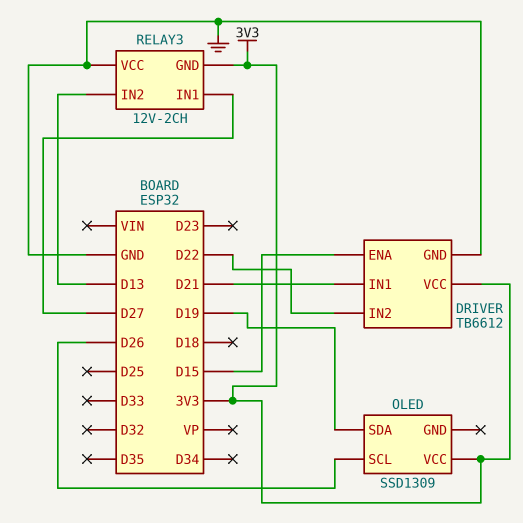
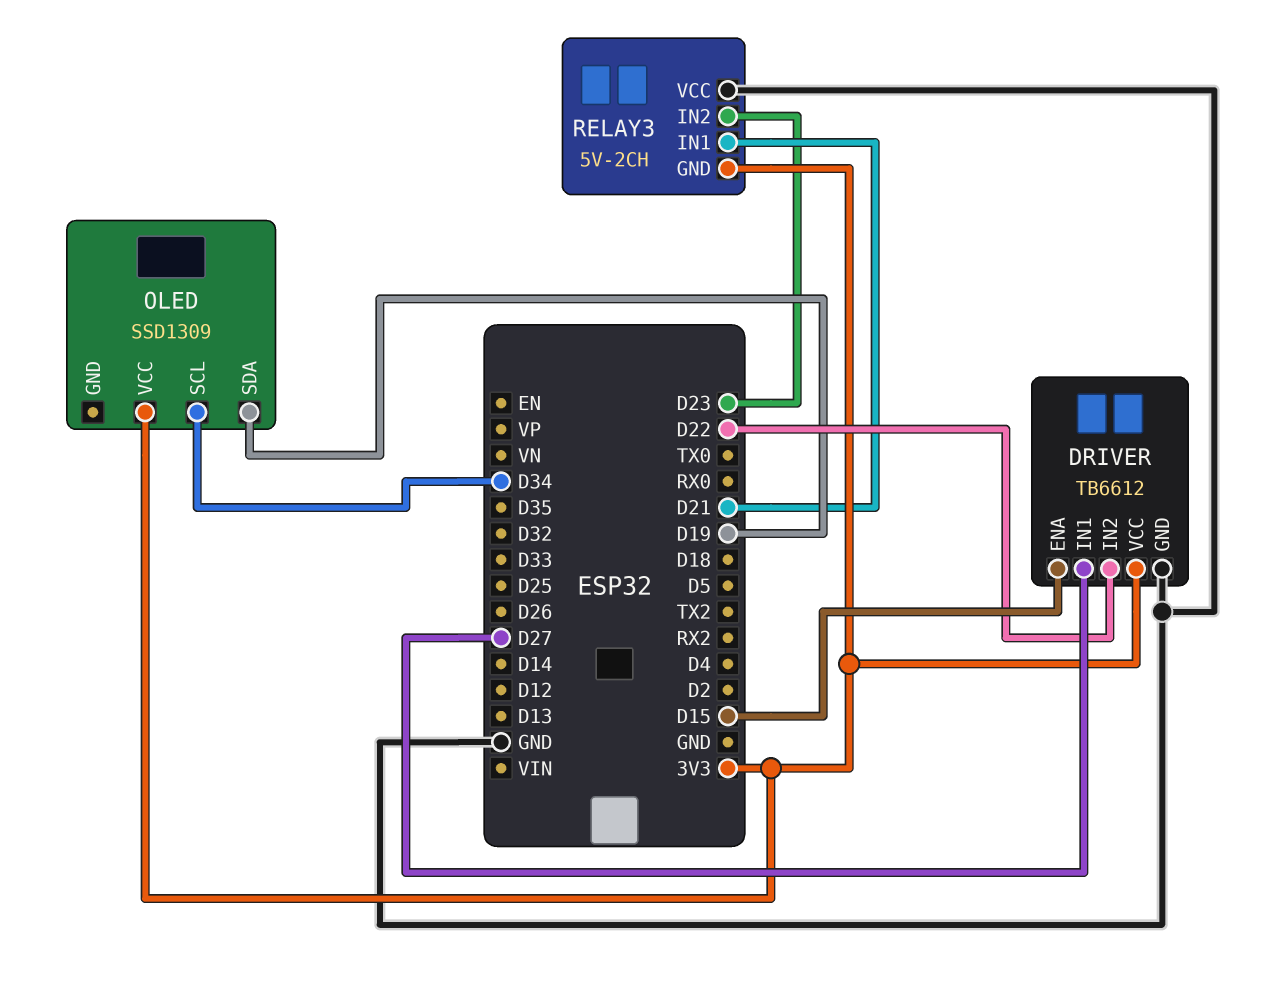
DRIVER pin IN1: D21 -> D27
OLED pin SCL: D26 -> D34
RELAY3: 12V-2CH -> 5V-2CH
RELAY3 pin IN1: D27 -> D21
RELAY3 pin IN2: D13 -> D23

